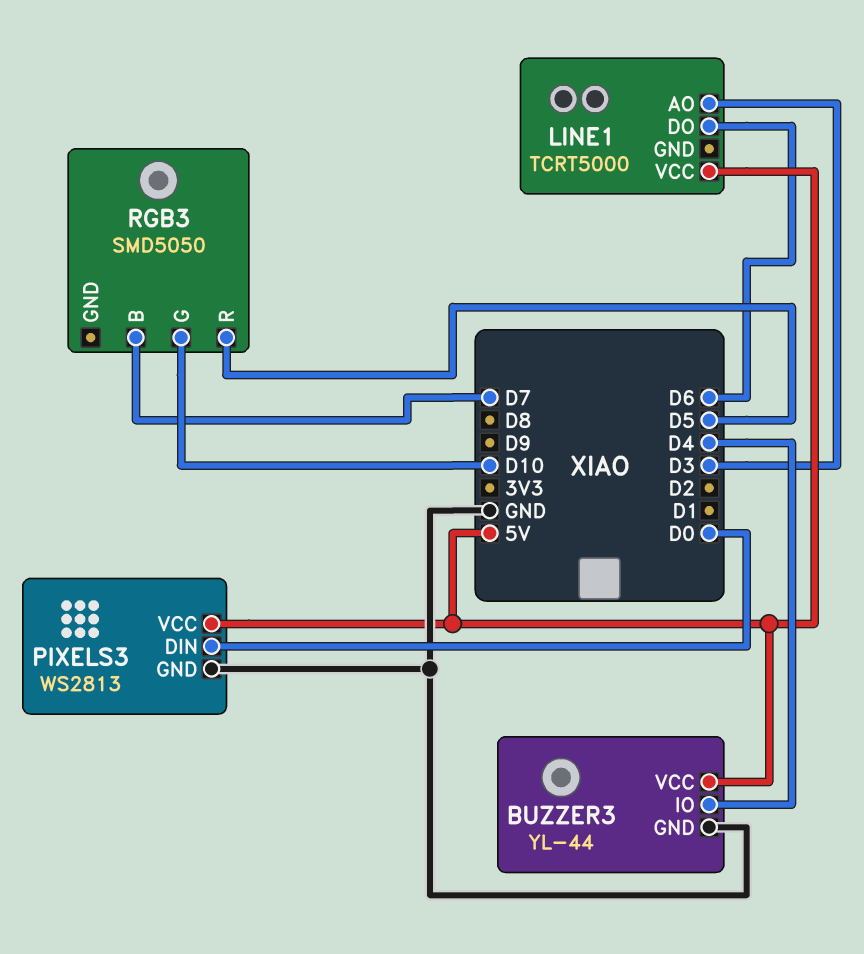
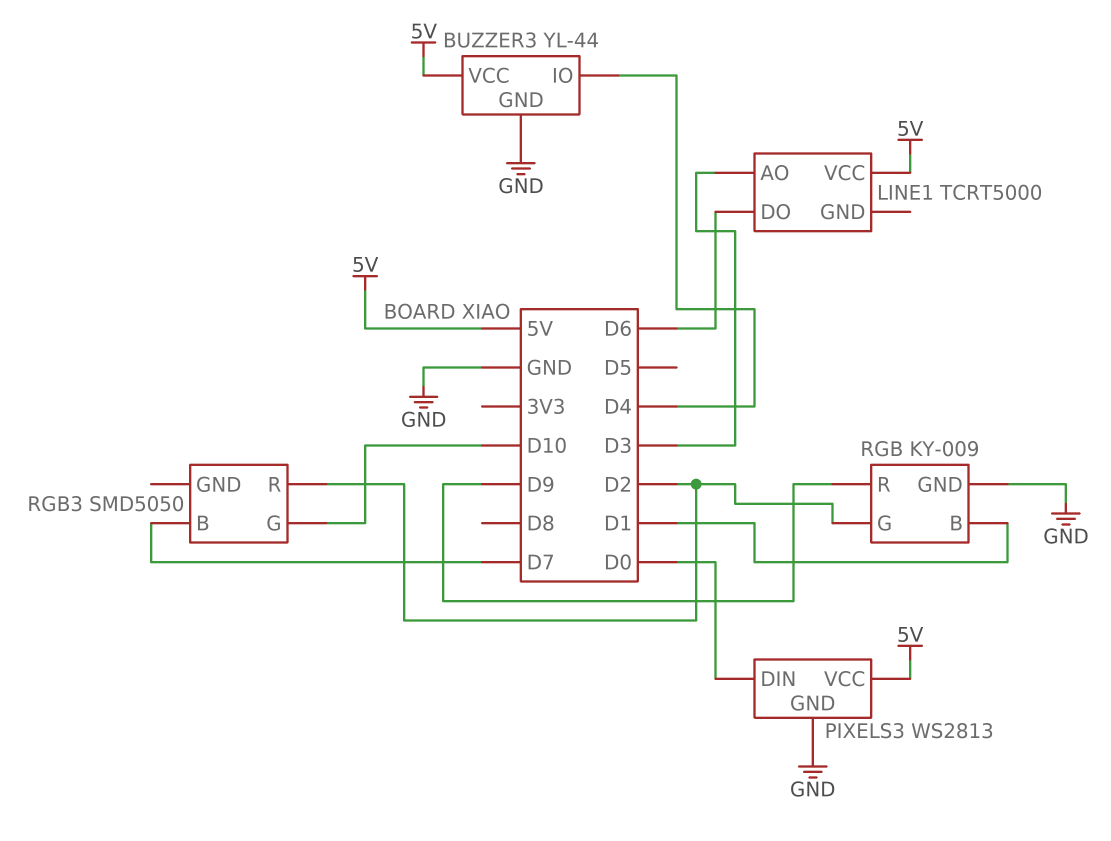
RGB: none -> KY-009
RGB pin B: none -> D1
RGB pin G: none -> D2
RGB pin GND: none -> GND
RGB pin R: none -> D9
RGB3 pin R: D5 -> D2

